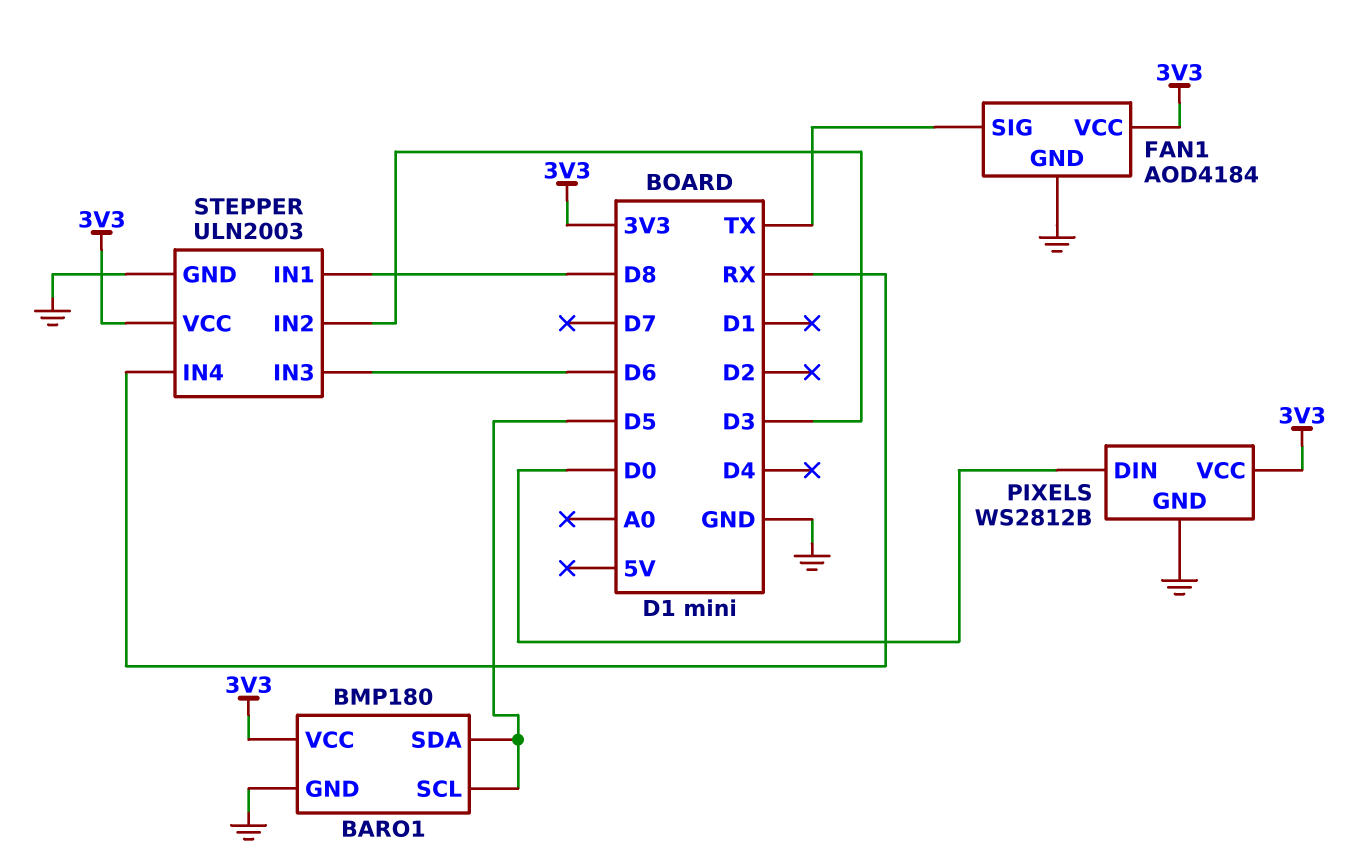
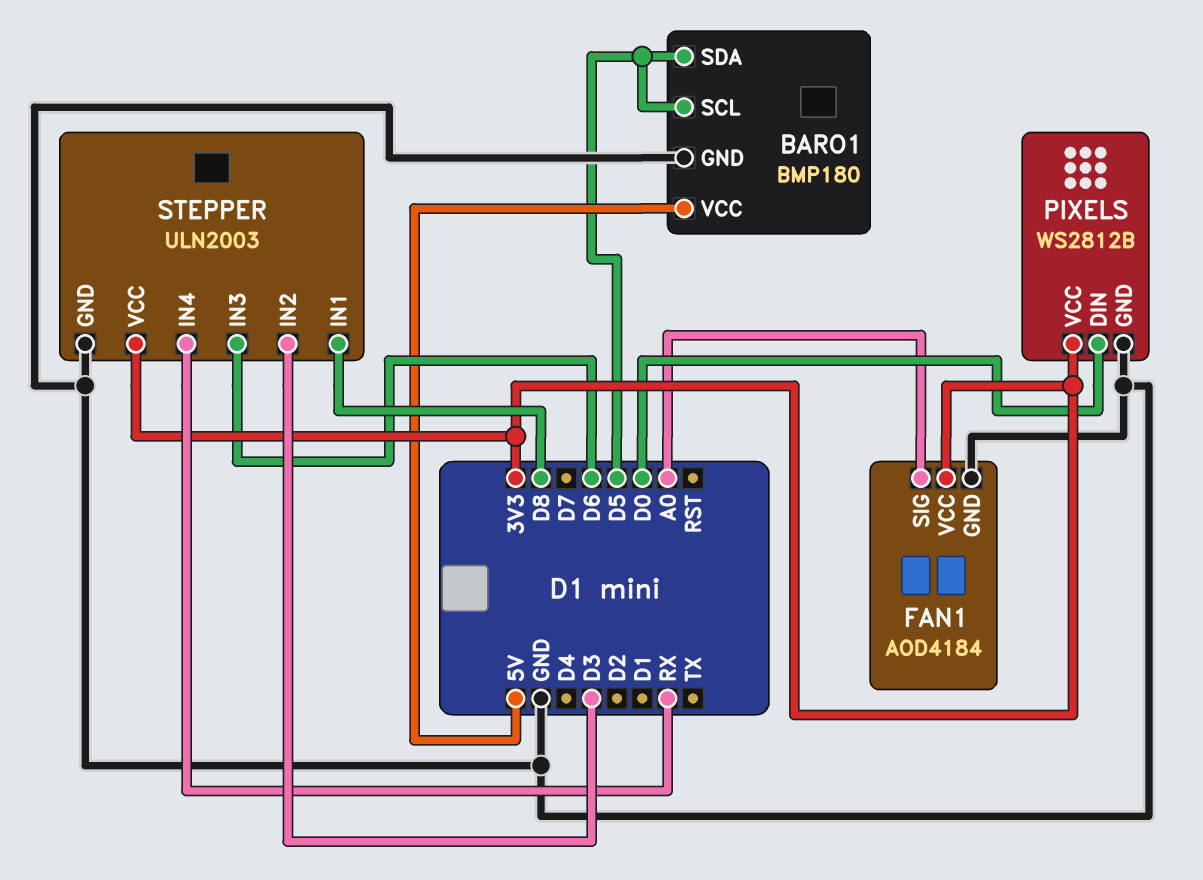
BARO1 pin VCC: 3V3 -> 5V
FAN1 pin SIG: TX -> A0

